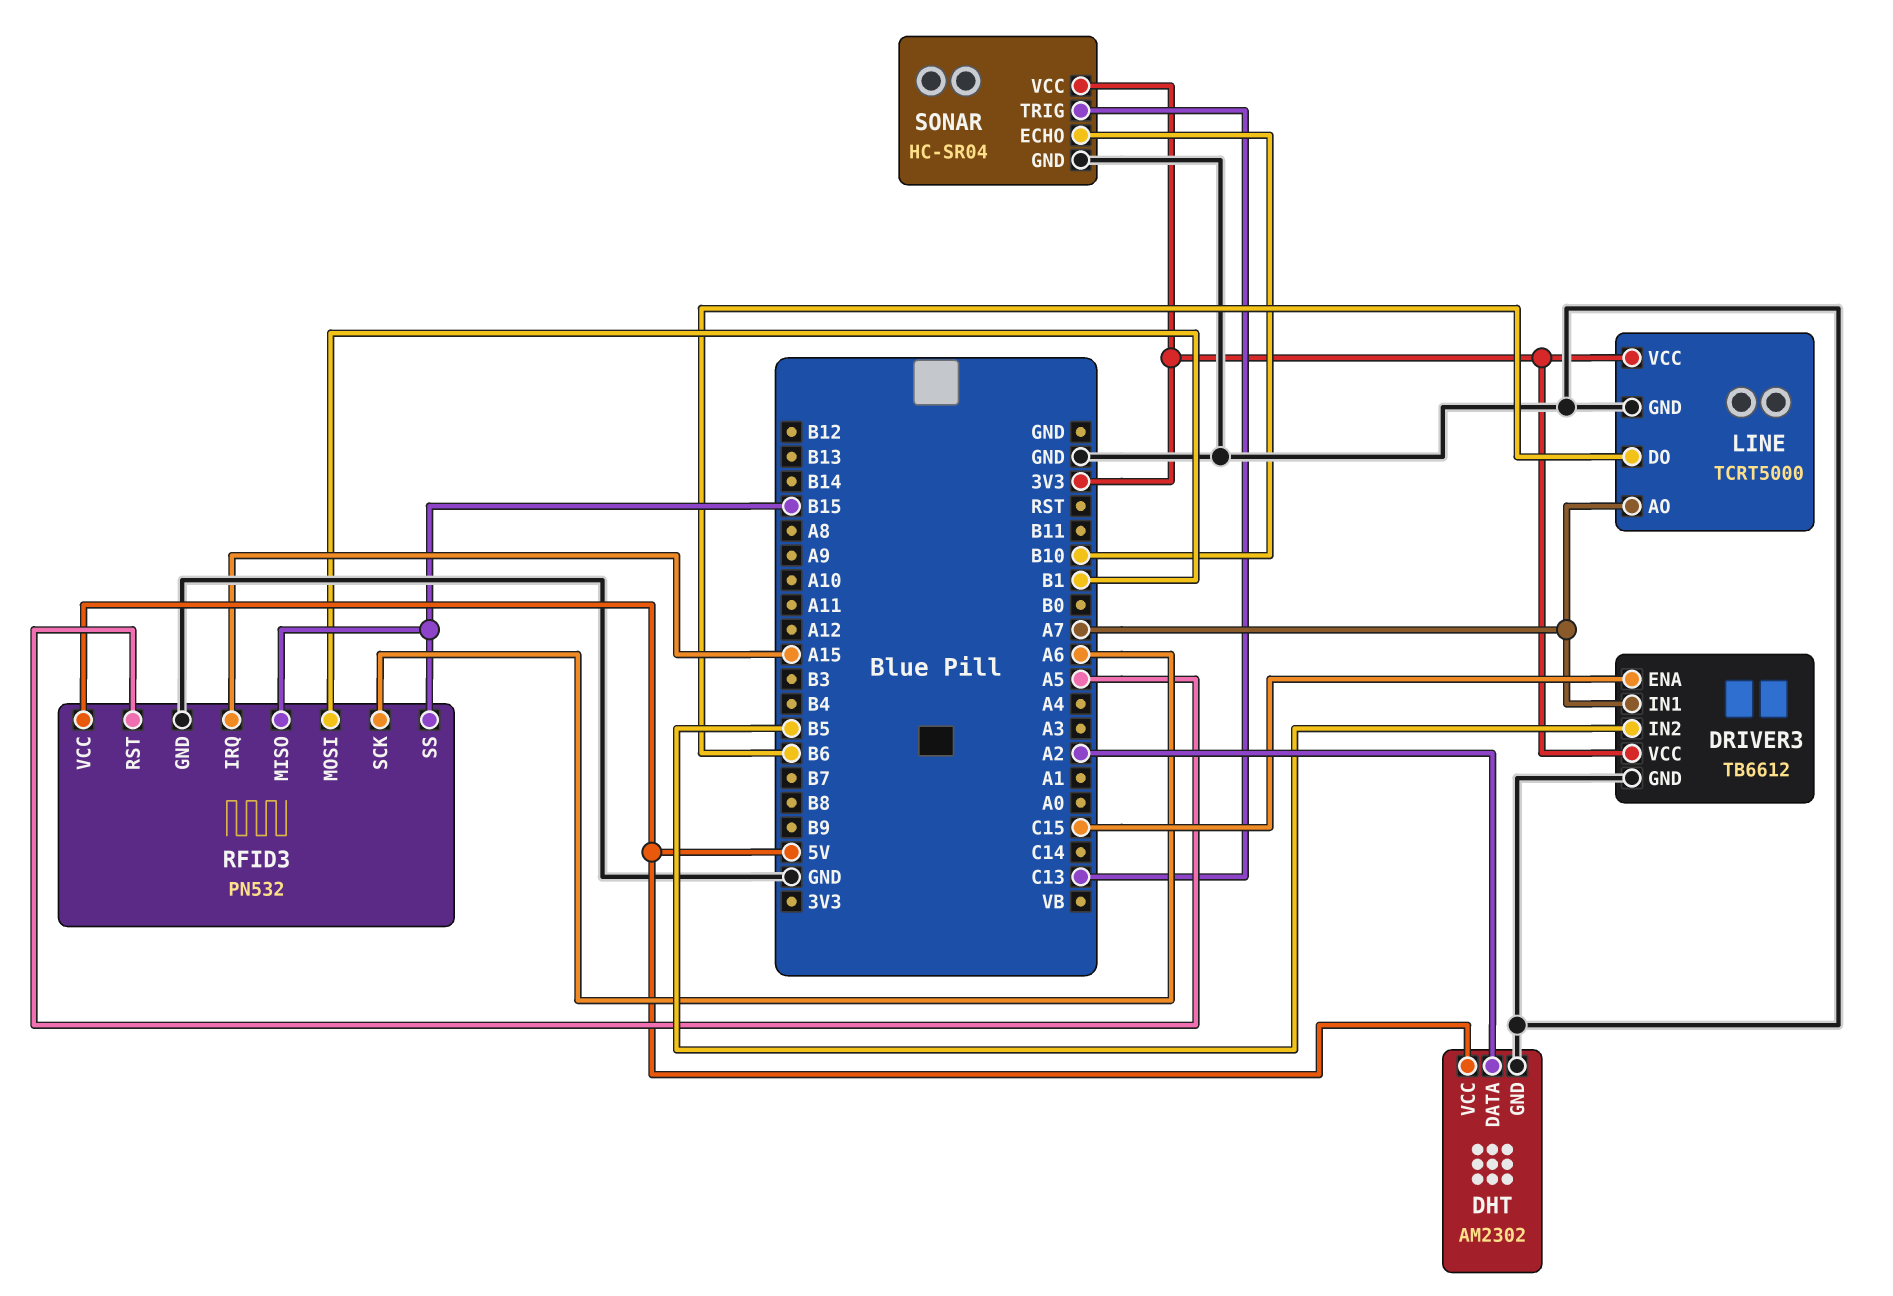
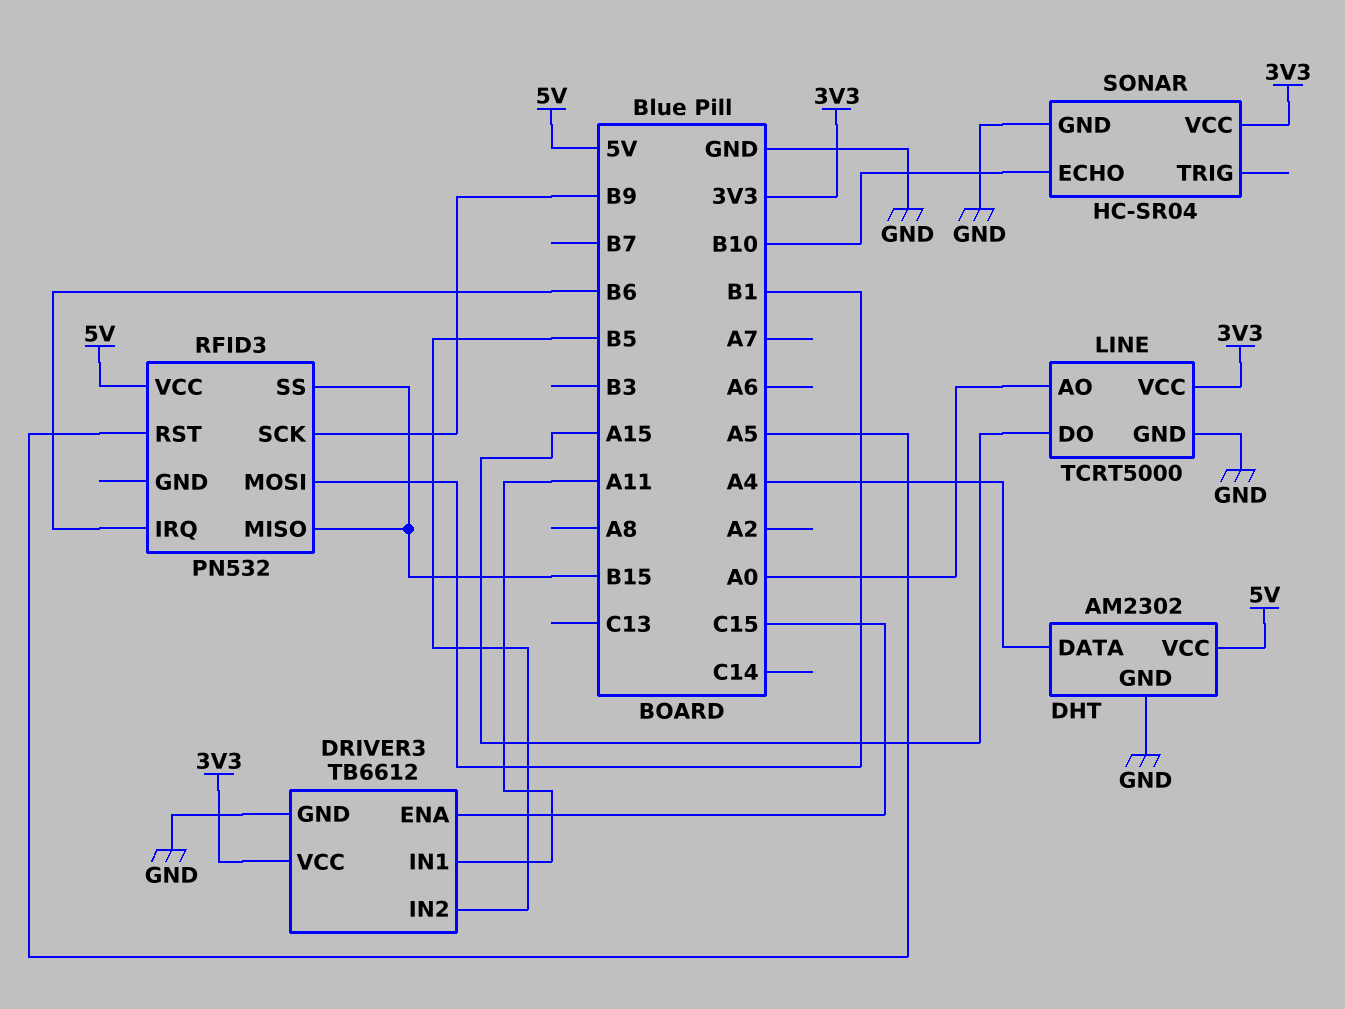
DHT pin DATA: A2 -> A4
DRIVER3 pin IN1: A7 -> A11
LINE pin AO: A7 -> A0
LINE pin DO: B6 -> A15
RFID3 pin GND: GND -> none
RFID3 pin IRQ: A15 -> B6
RFID3 pin SCK: A6 -> B9
SONAR pin TRIG: C13 -> none

